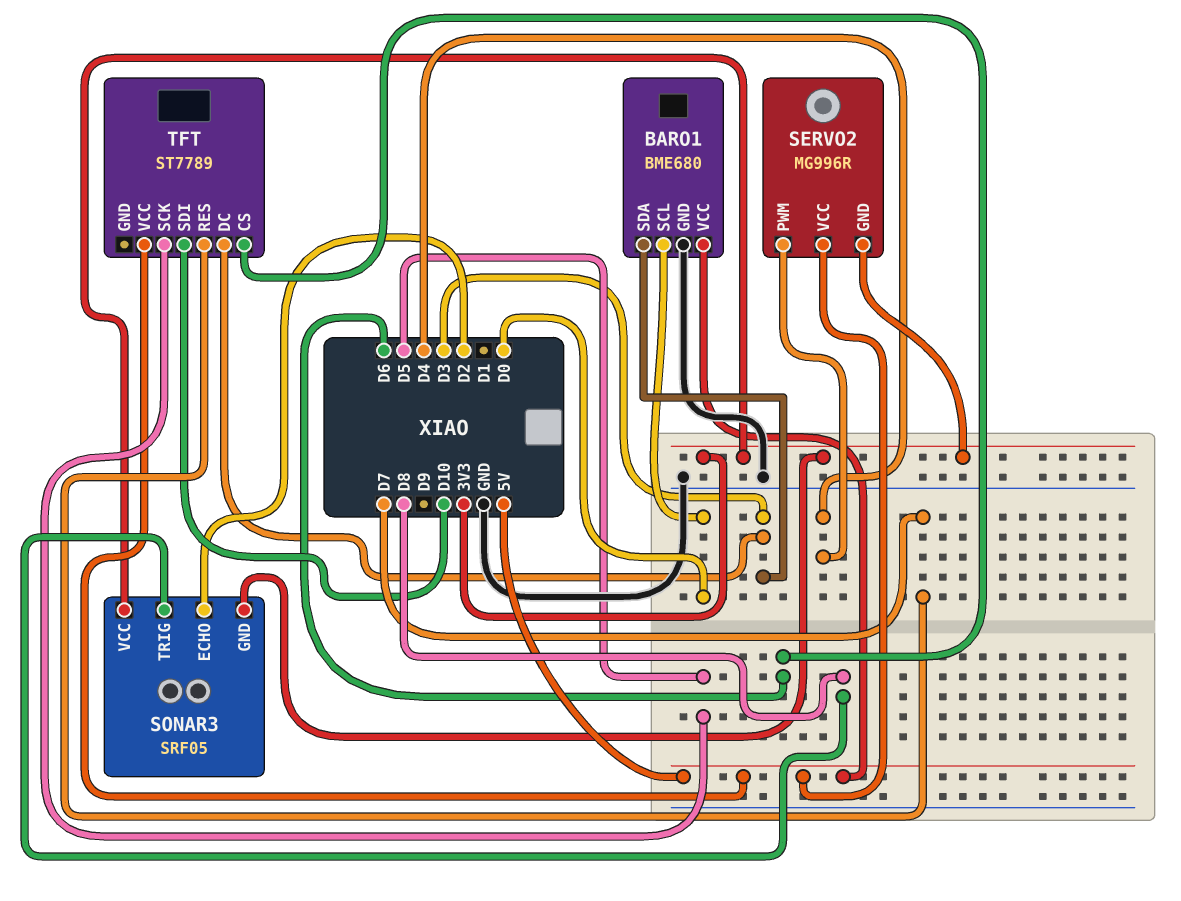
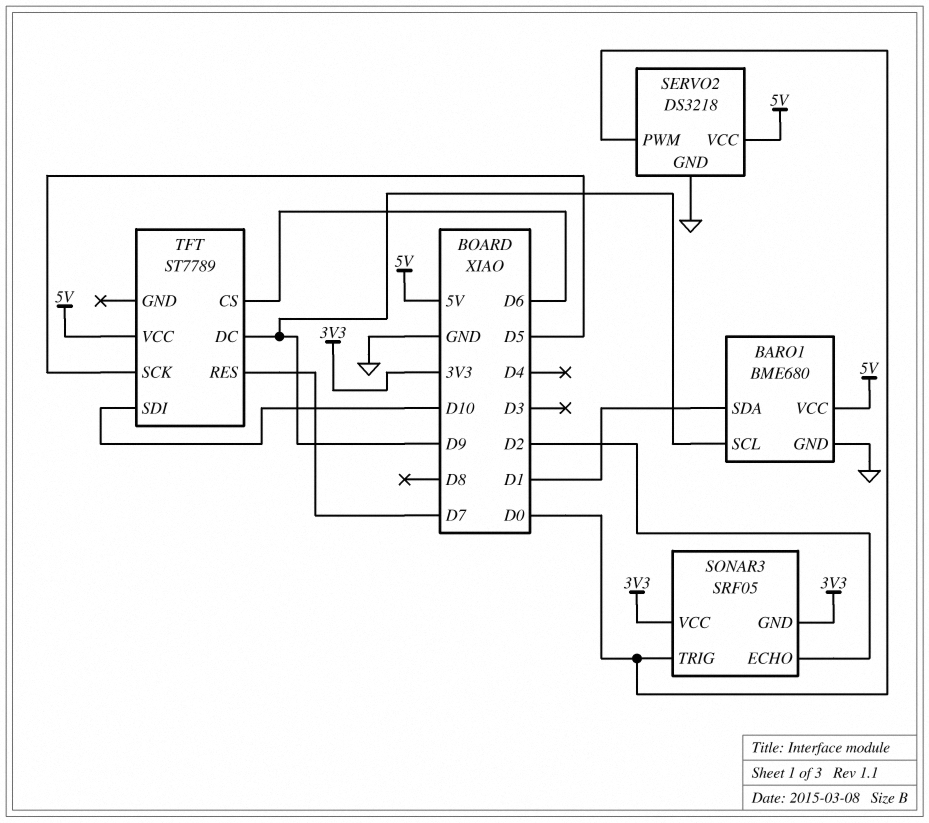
BARO1 pin SCL: D0 -> D9
BARO1 pin SDA: D3 -> D1
SERVO2: MG996R -> DS3218
SERVO2 pin GND: 3V3 -> GND
SERVO2 pin PWM: D4 -> D0
SONAR3 pin TRIG: D8 -> D0
TFT pin DC: D3 -> D9

